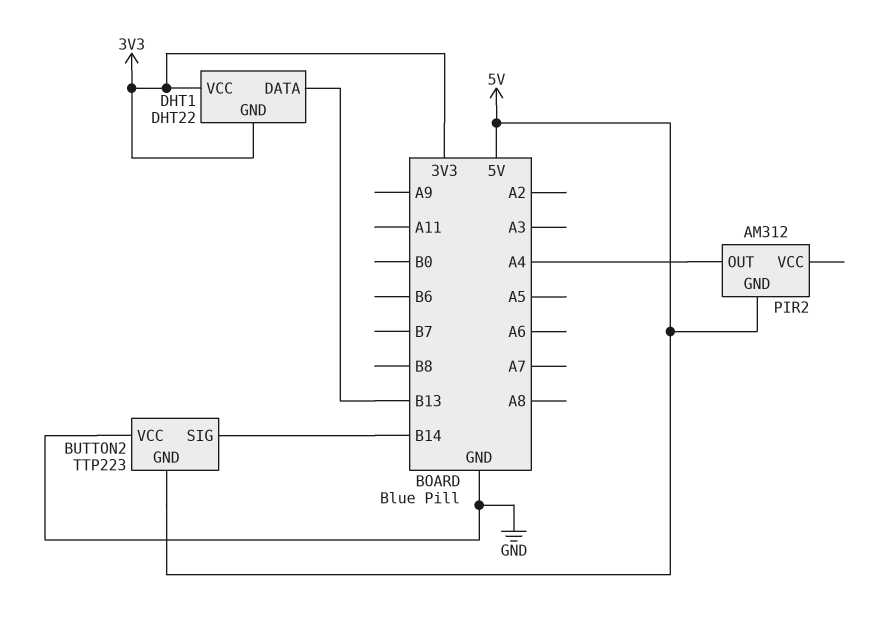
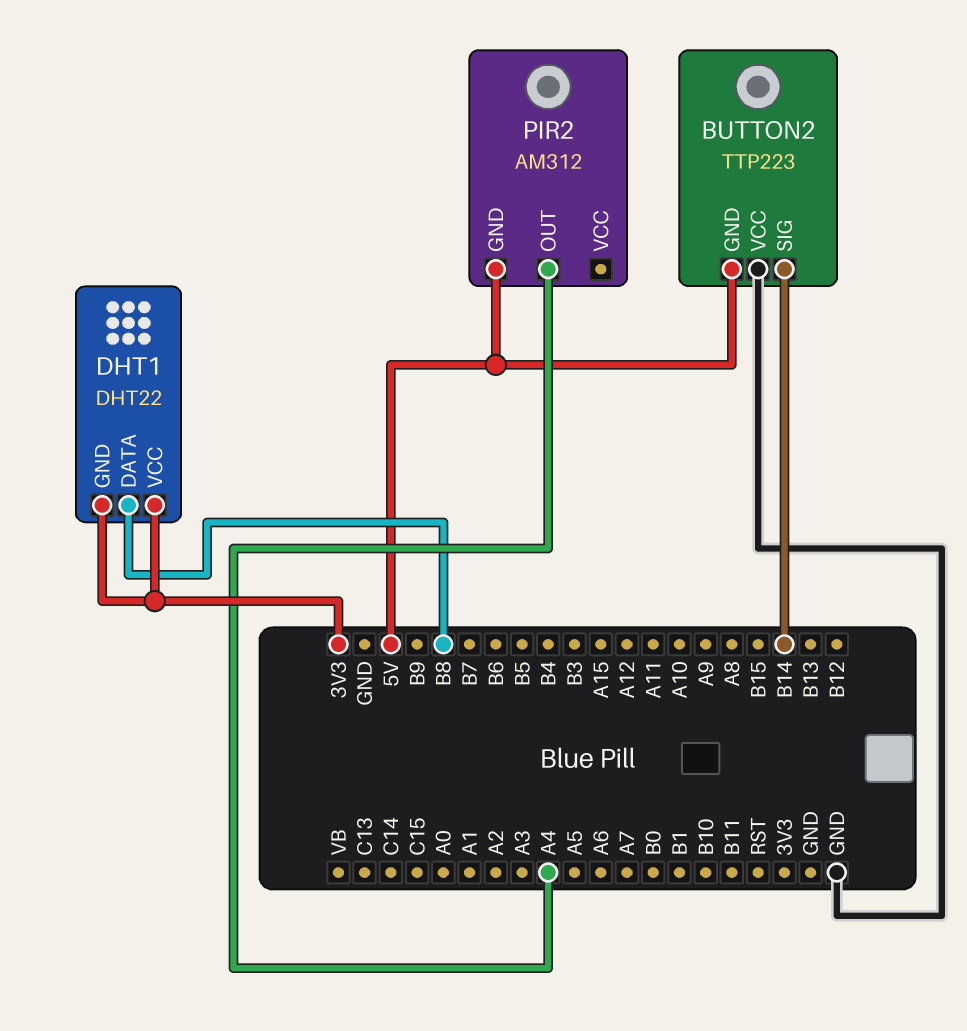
DHT1 pin DATA: B13 -> B8

